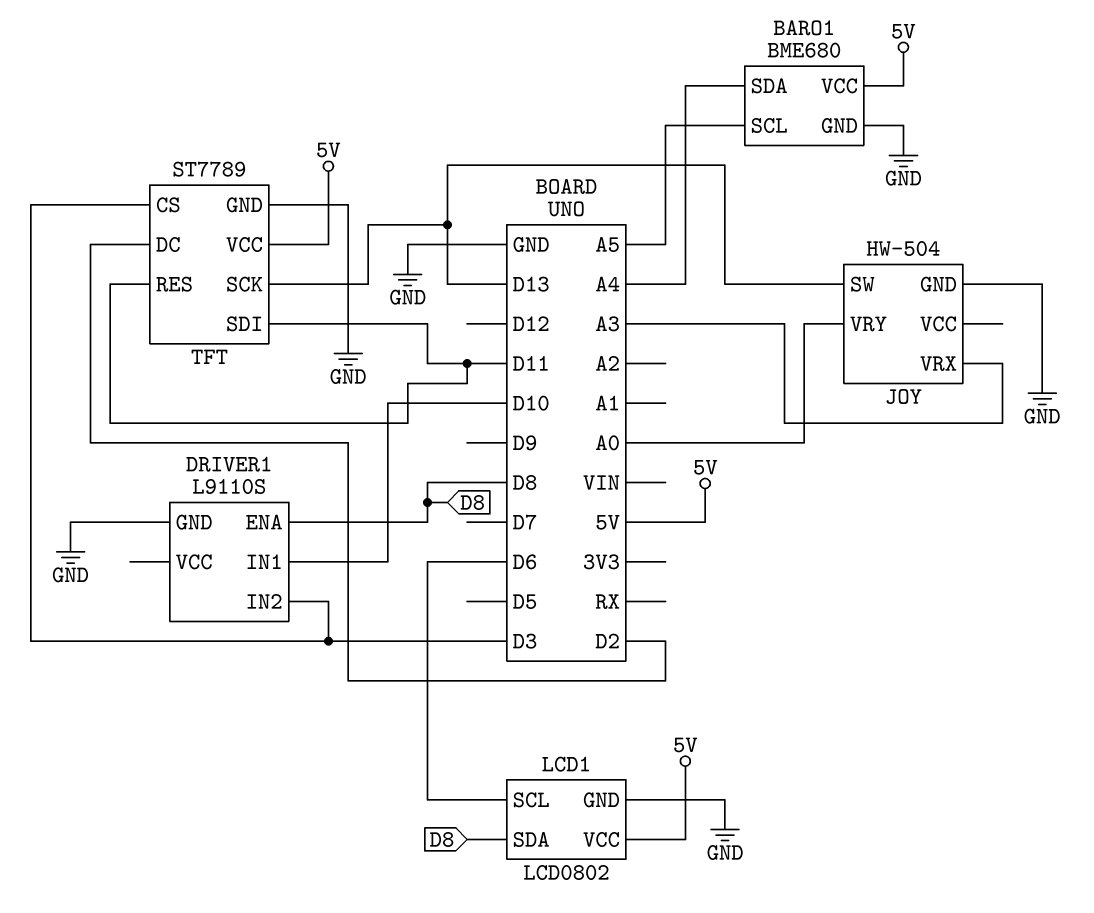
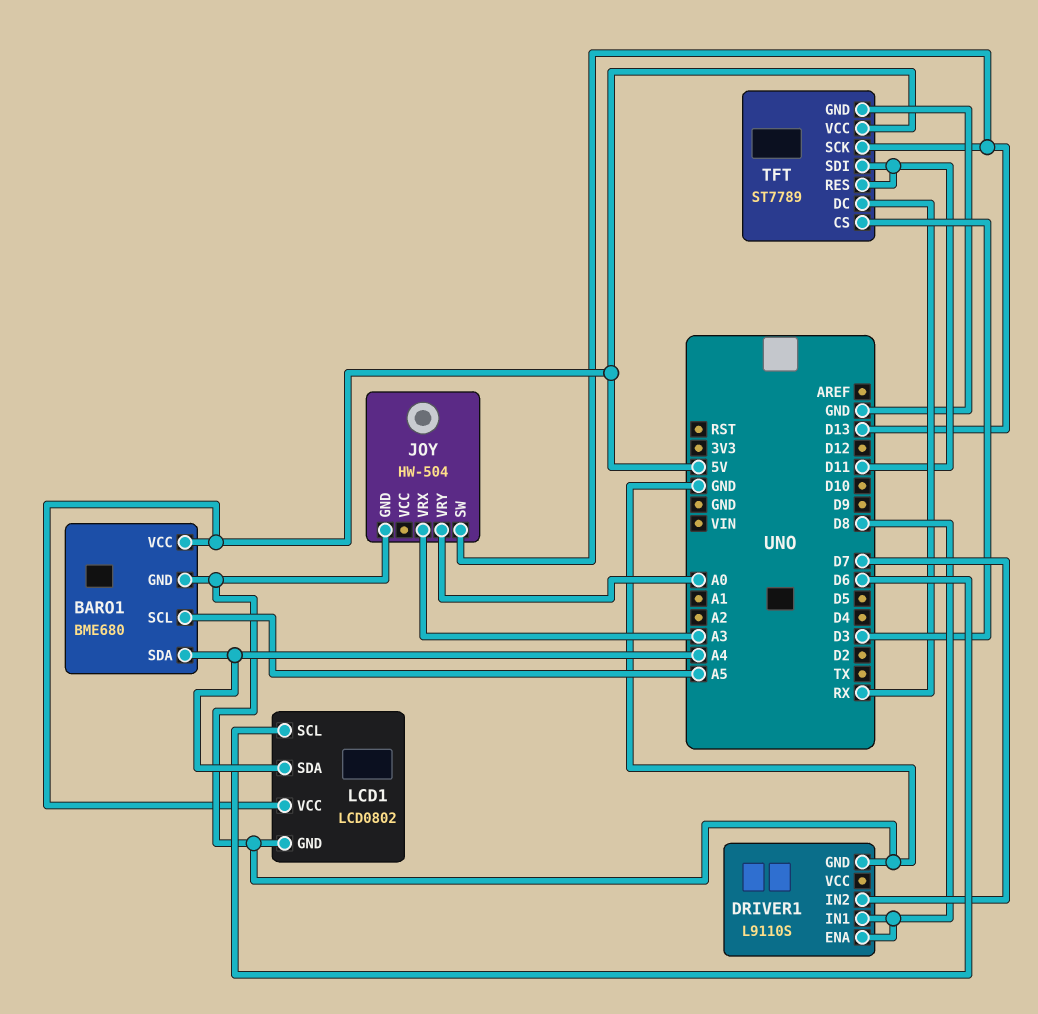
DRIVER1 pin IN1: D10 -> D8
DRIVER1 pin IN2: D3 -> D7
LCD1 pin SDA: D8 -> A4
TFT pin DC: D2 -> RX

